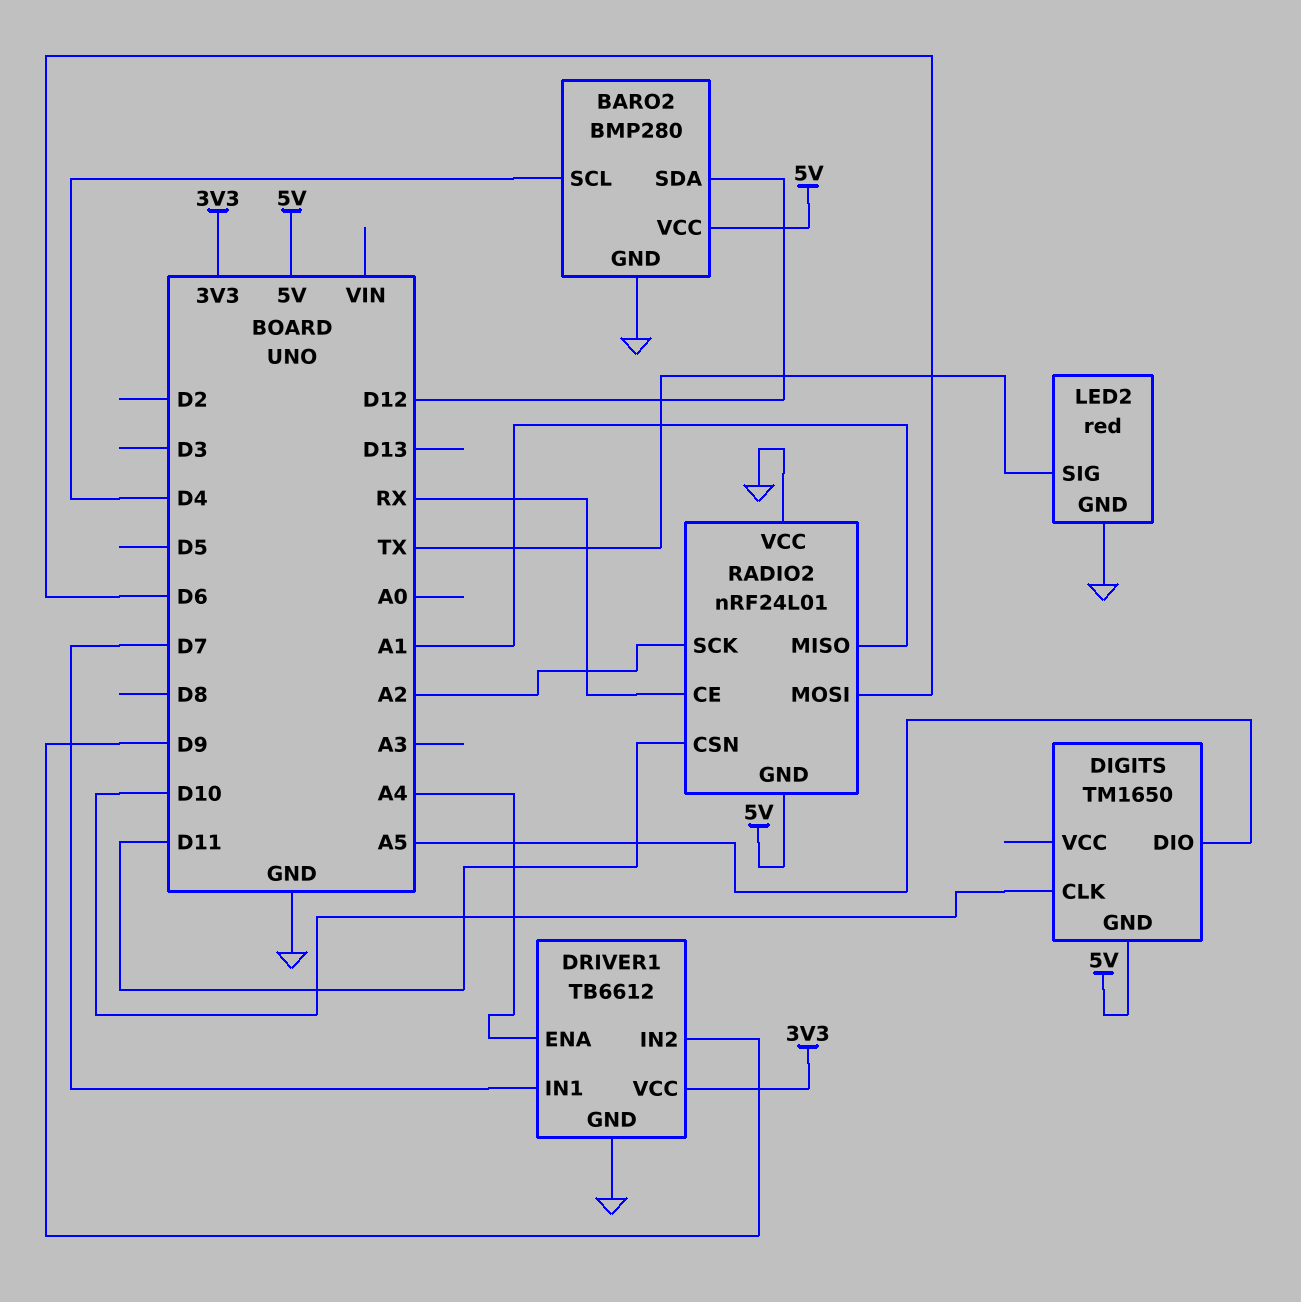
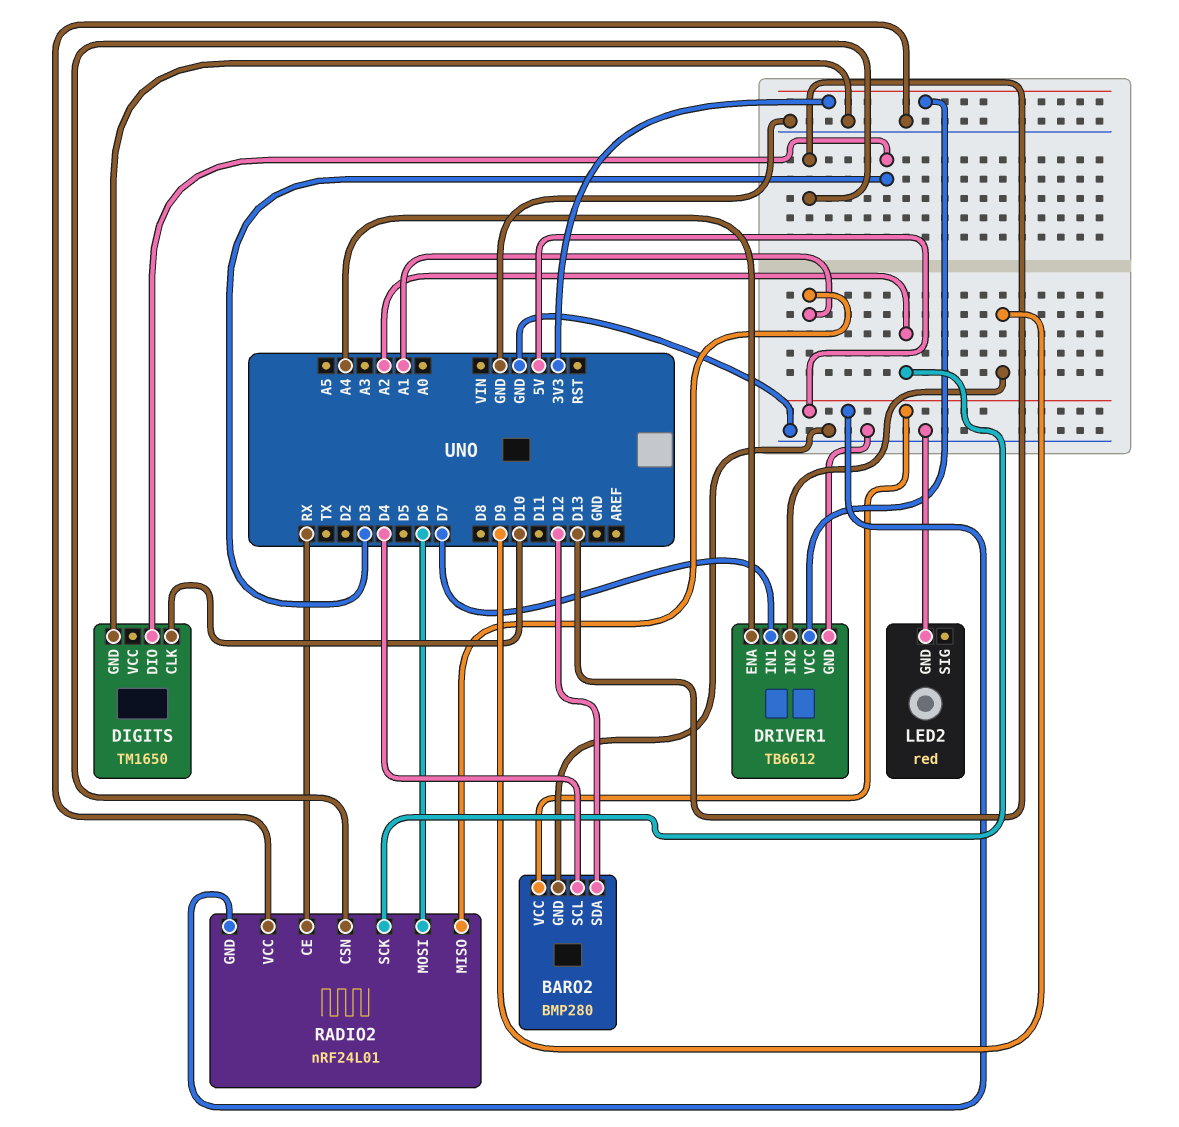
DIGITS pin DIO: A5 -> D3
DIGITS pin GND: 5V -> GND
LED2 pin SIG: TX -> none
RADIO2 pin CSN: D11 -> D13

